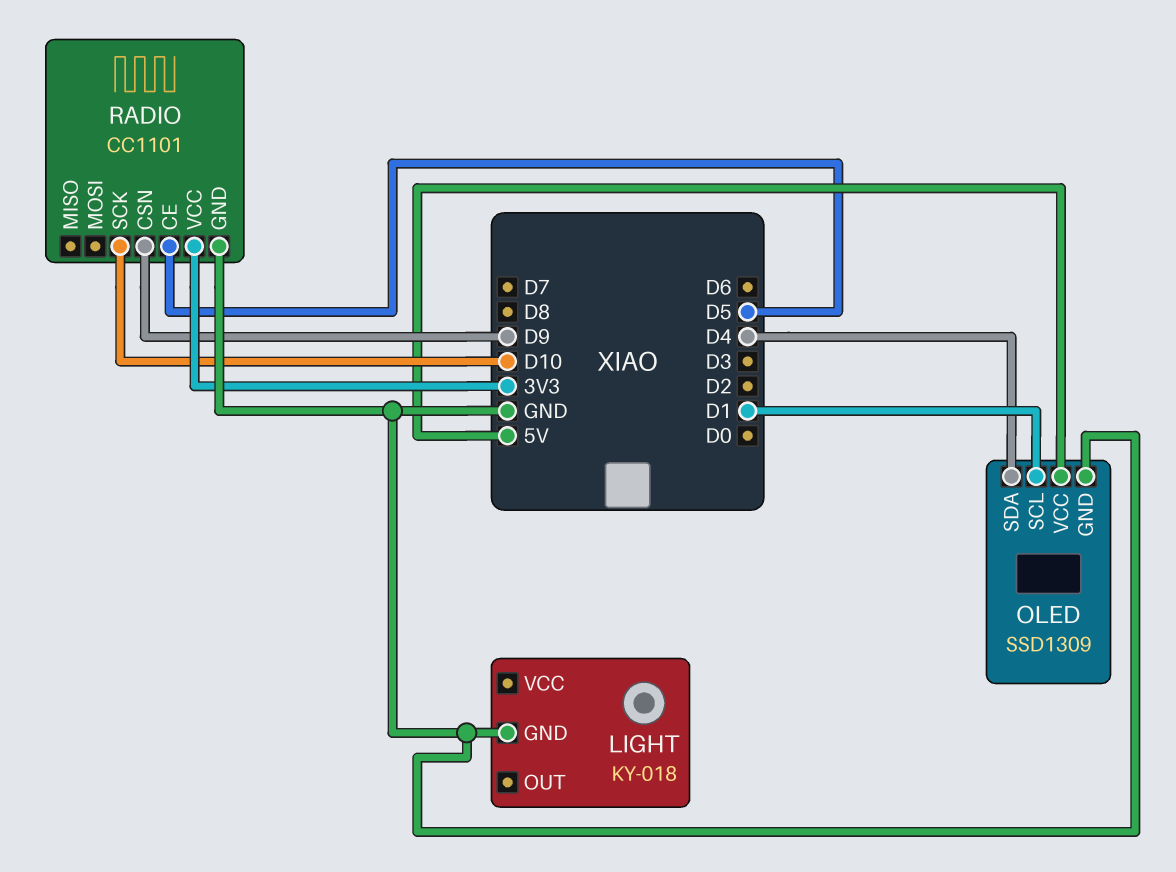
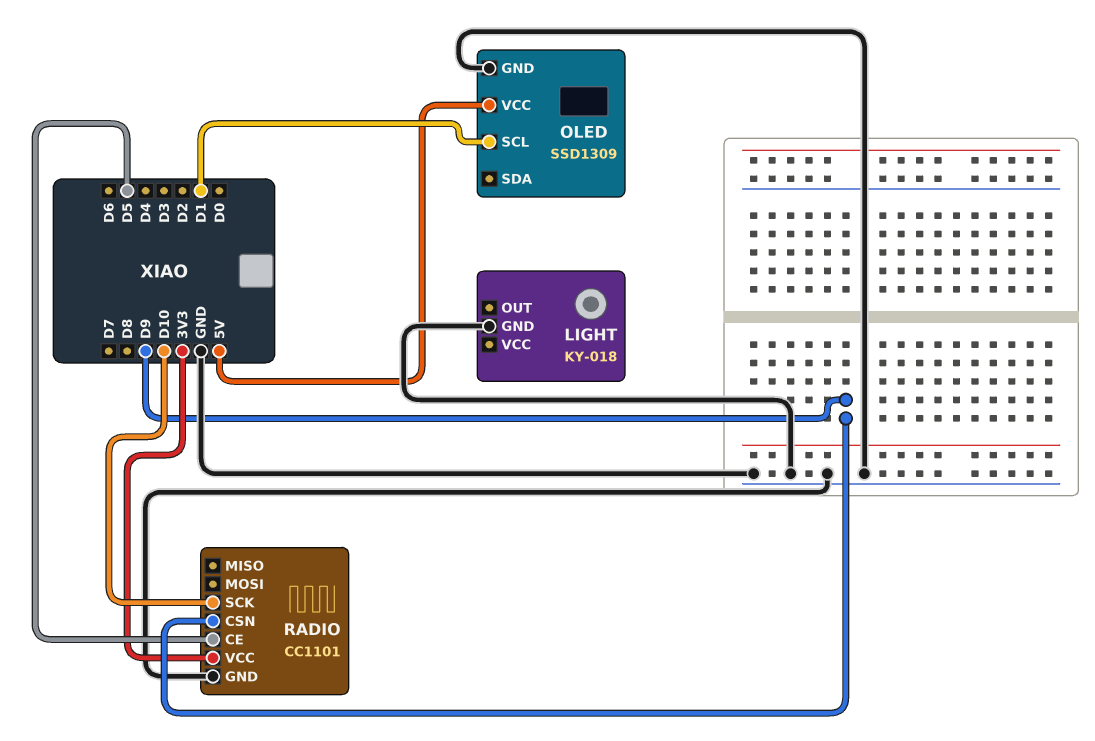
OLED pin SDA: D4 -> none

